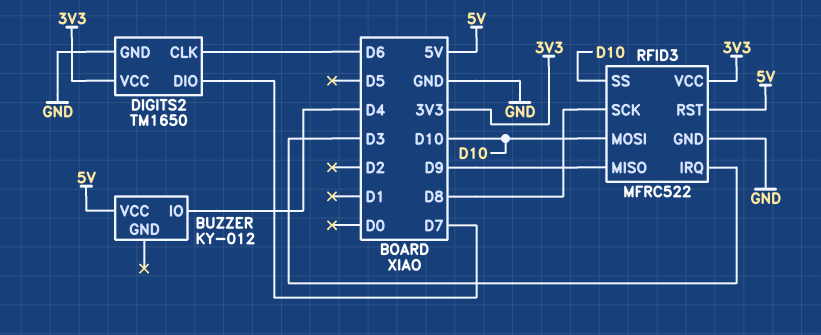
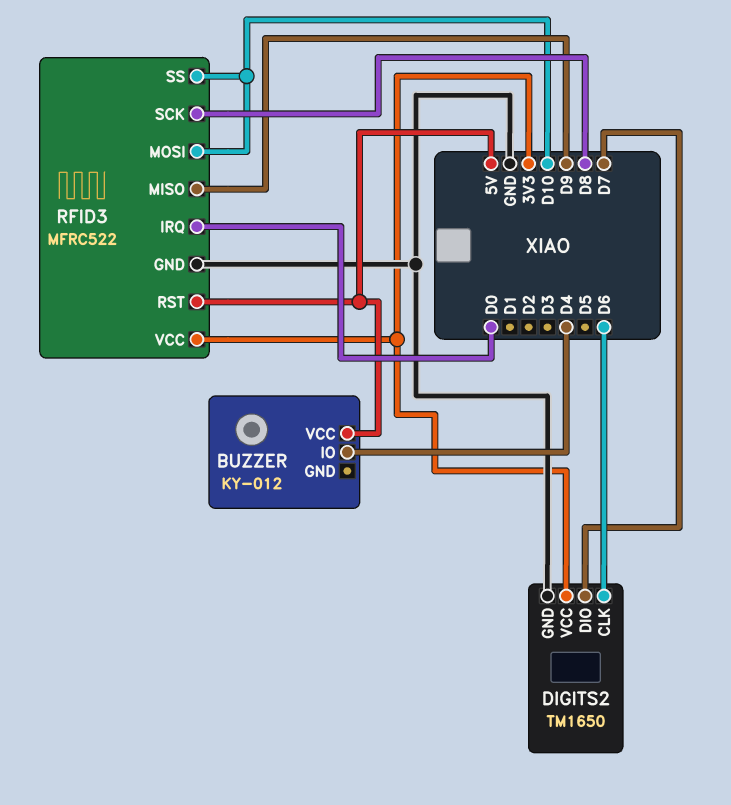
RFID3 pin IRQ: D3 -> D0

